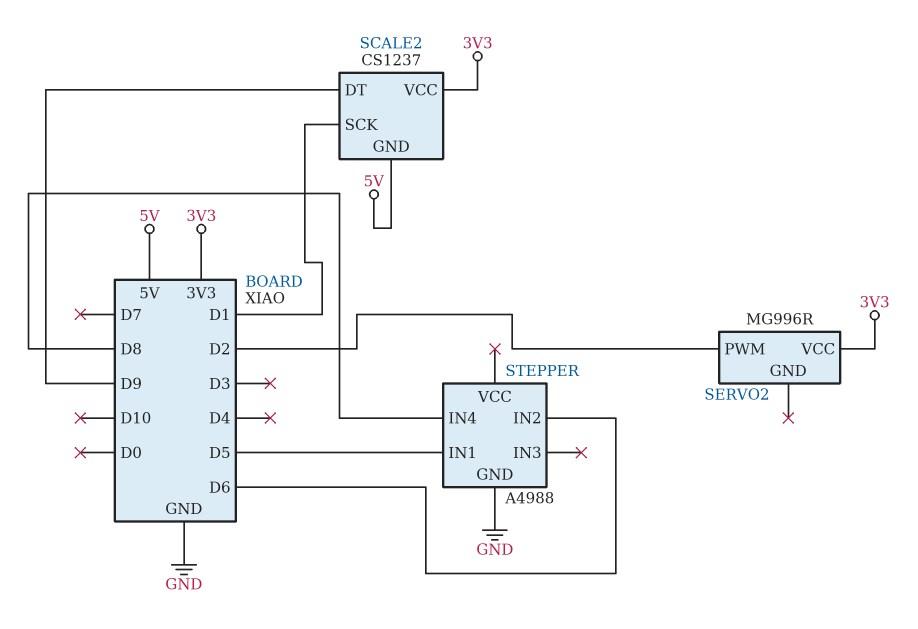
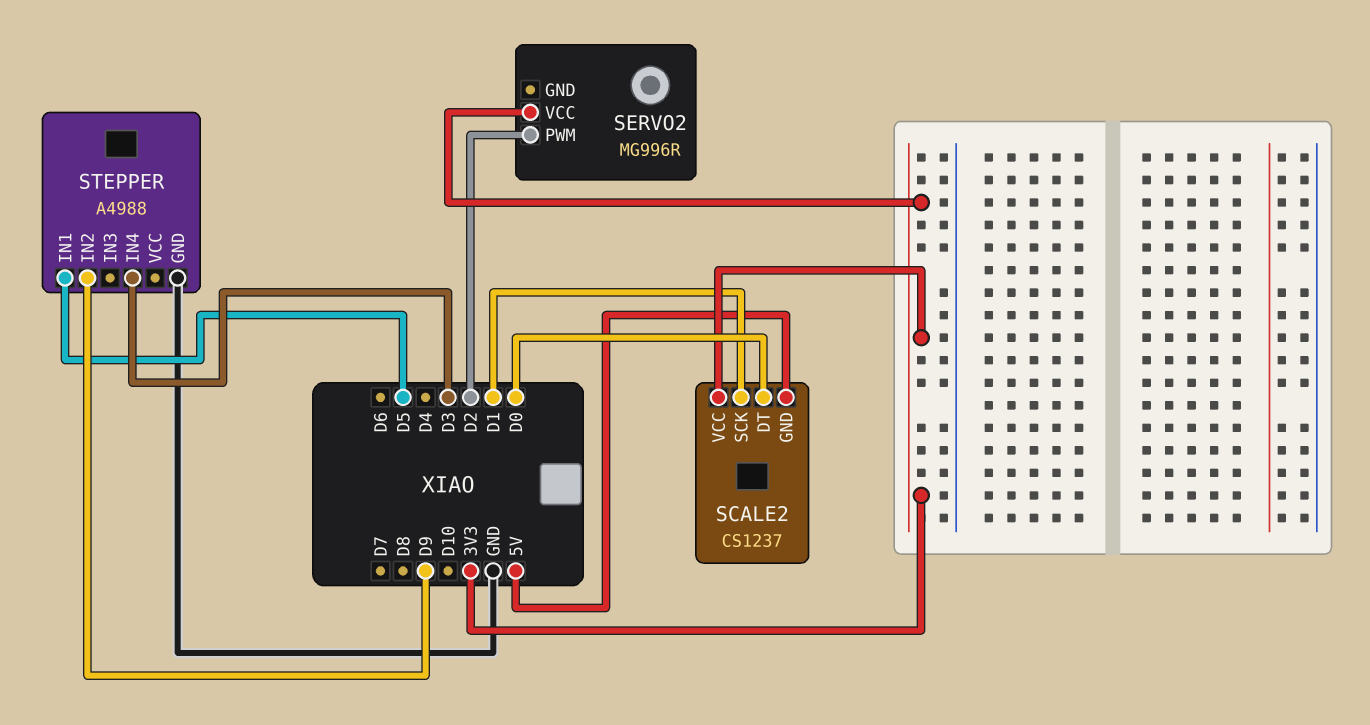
SCALE2 pin DT: D9 -> D0
STEPPER pin IN2: D6 -> D9
STEPPER pin IN4: D8 -> D3

